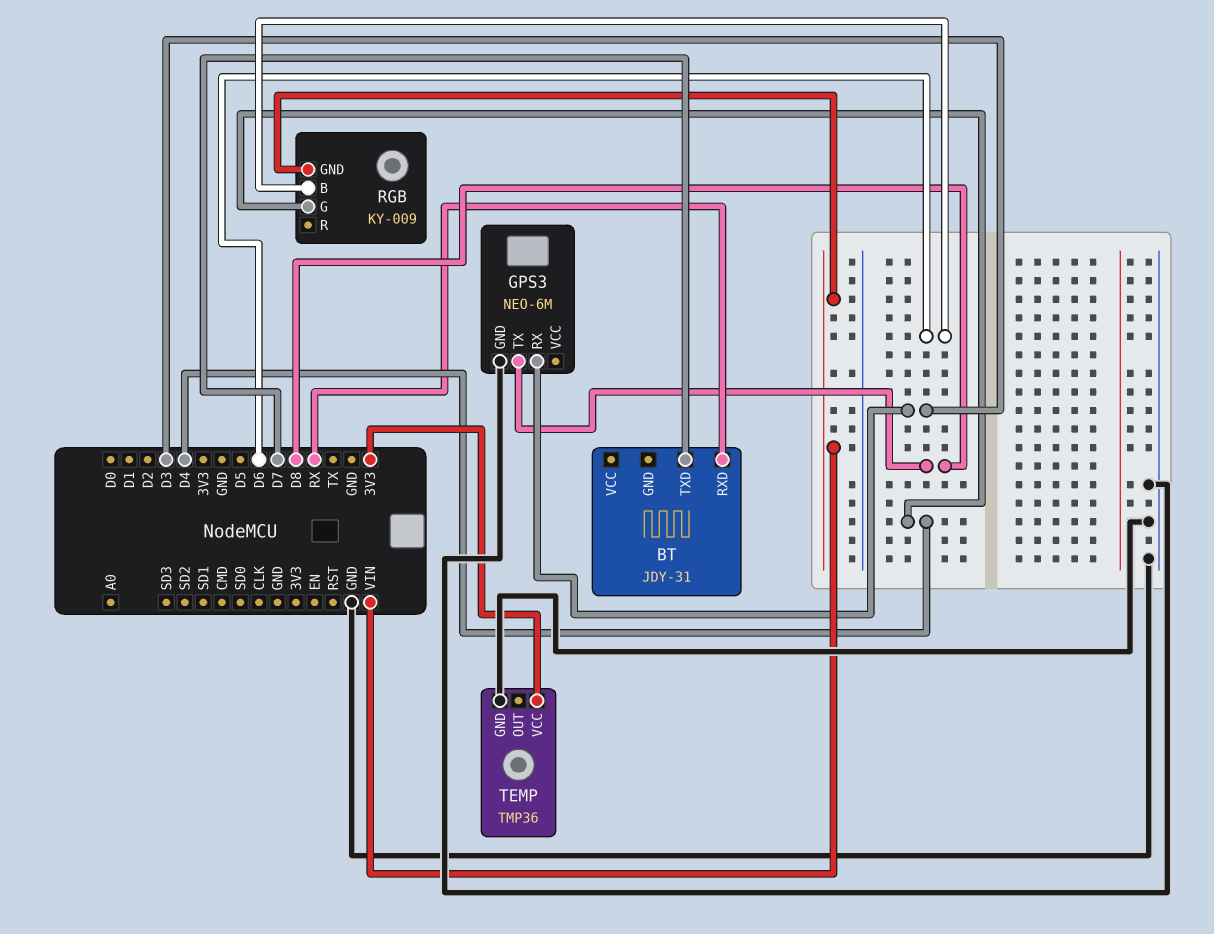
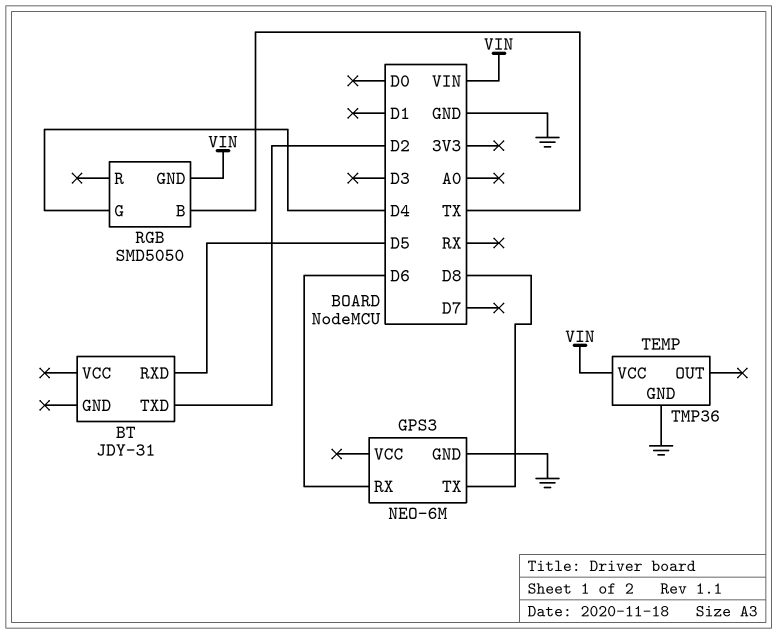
BT pin RXD: RX -> D5
BT pin TXD: D7 -> D2
GPS3 pin RX: D3 -> D6
RGB: KY-009 -> SMD5050
RGB pin B: D6 -> TX
TEMP pin VCC: 3V3 -> VIN

